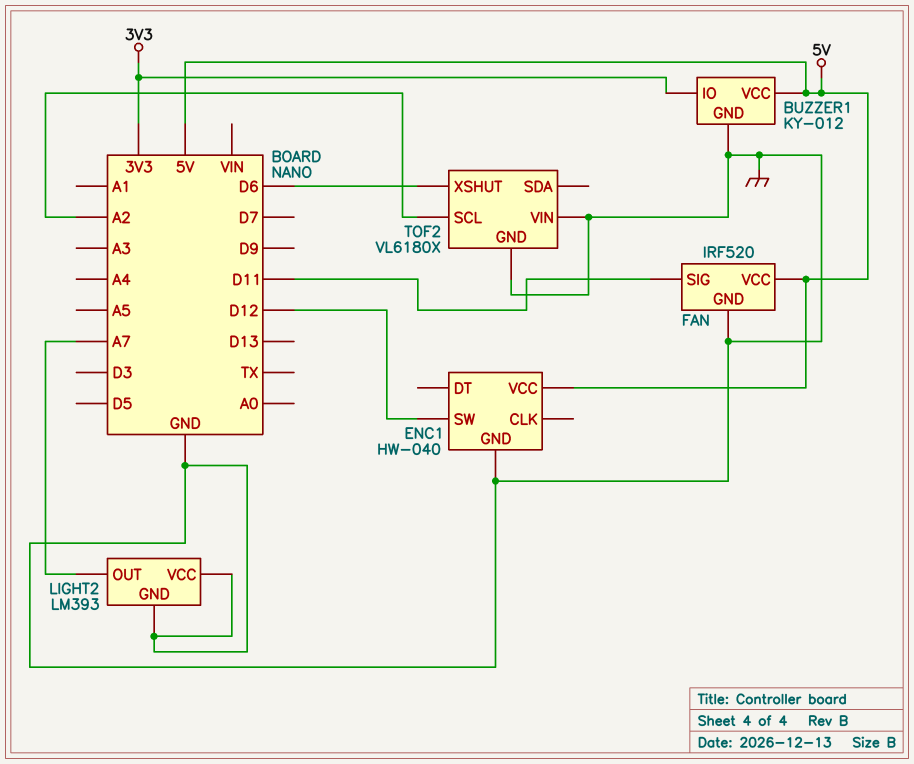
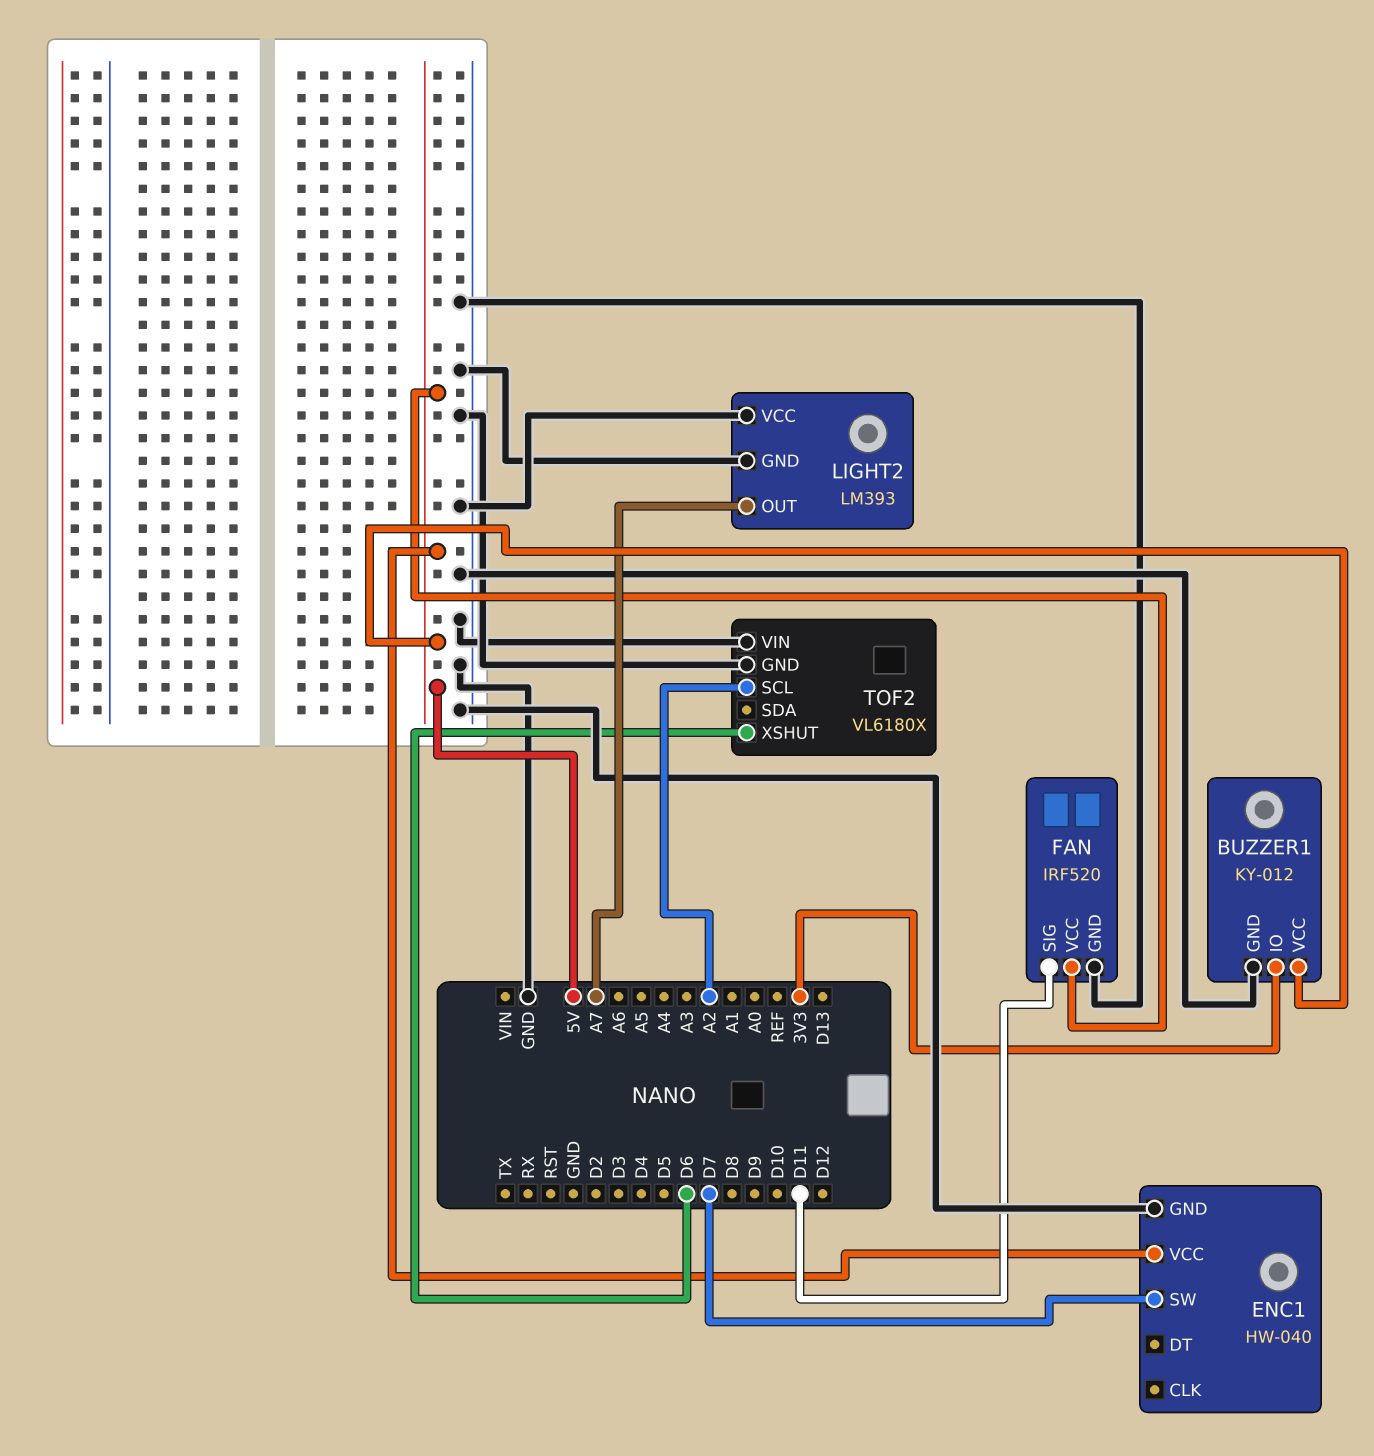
ENC1 pin SW: D12 -> D7

